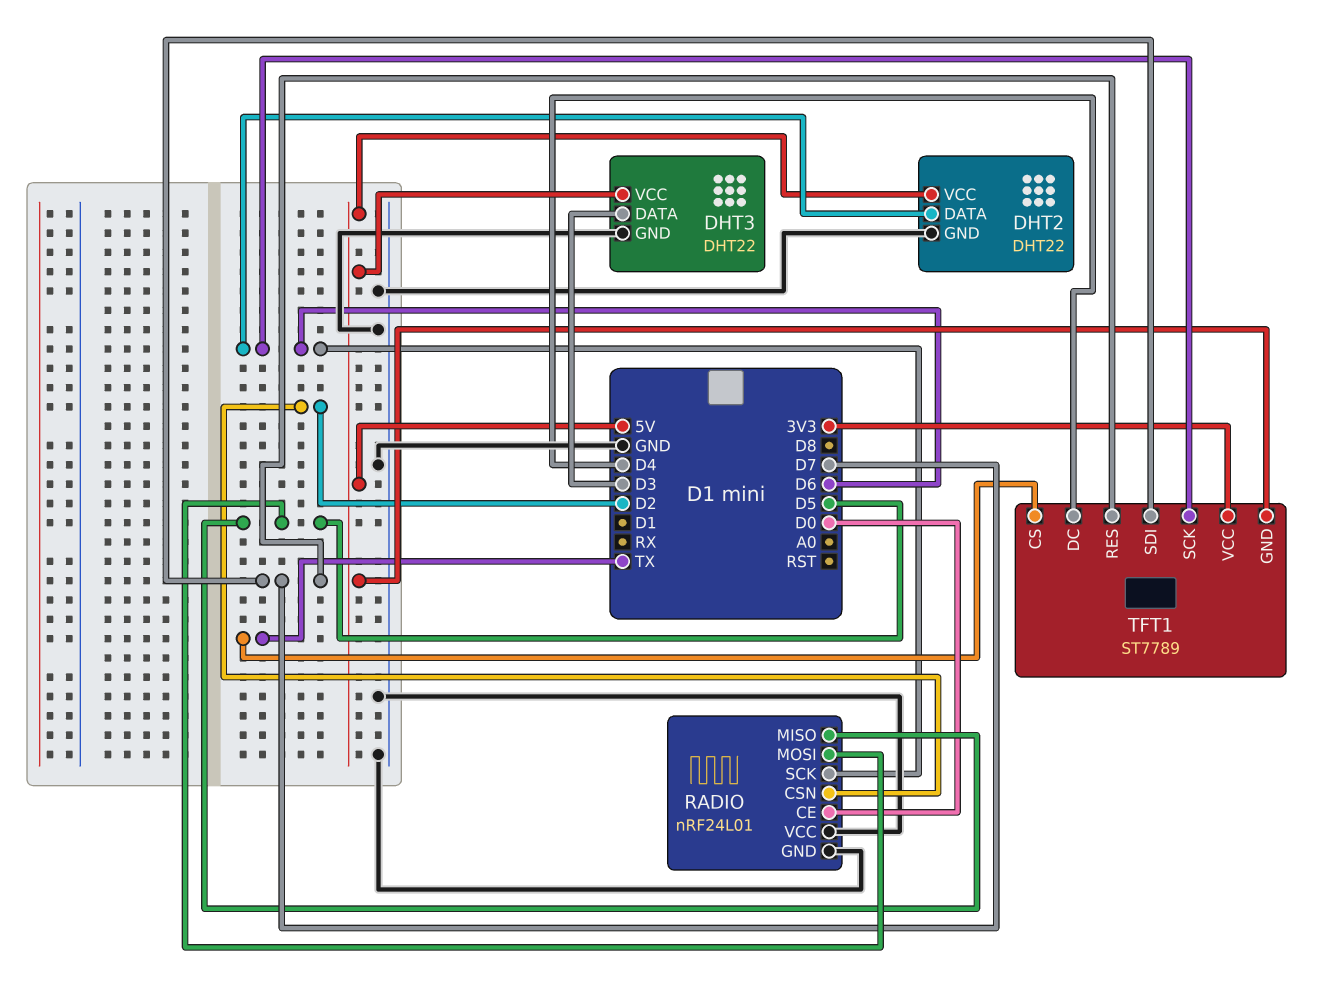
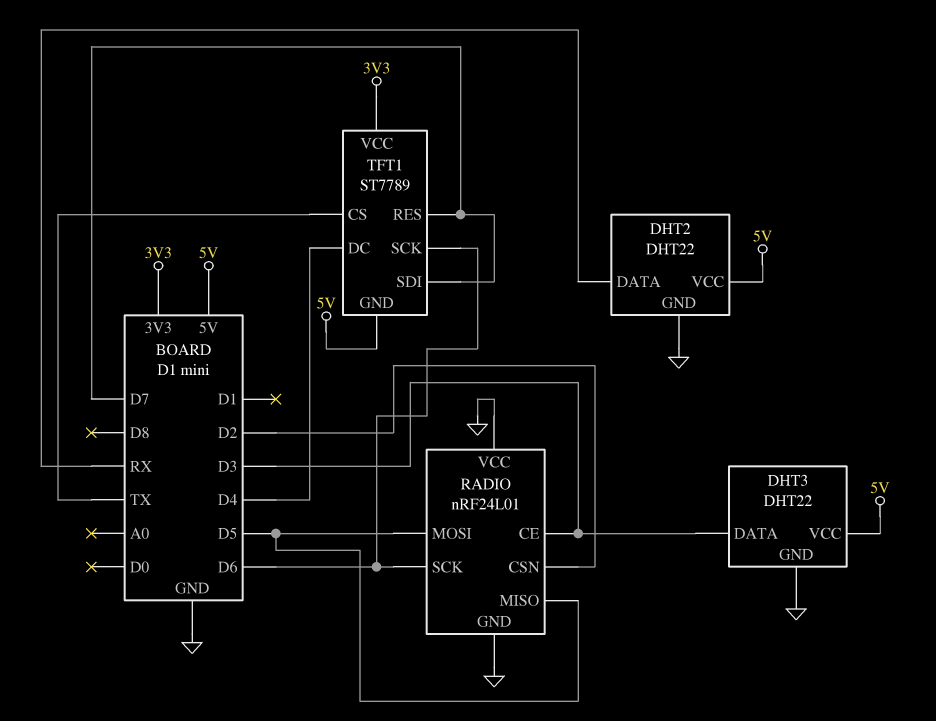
DHT2 pin DATA: D6 -> RX
RADIO pin CE: D0 -> D3

